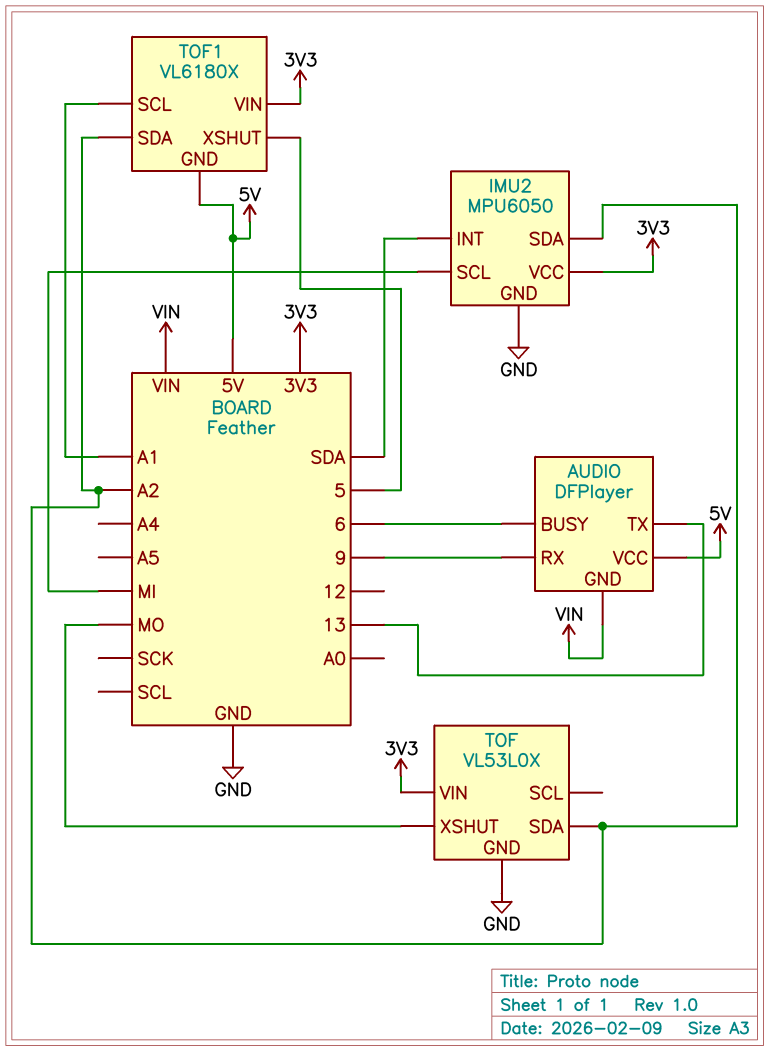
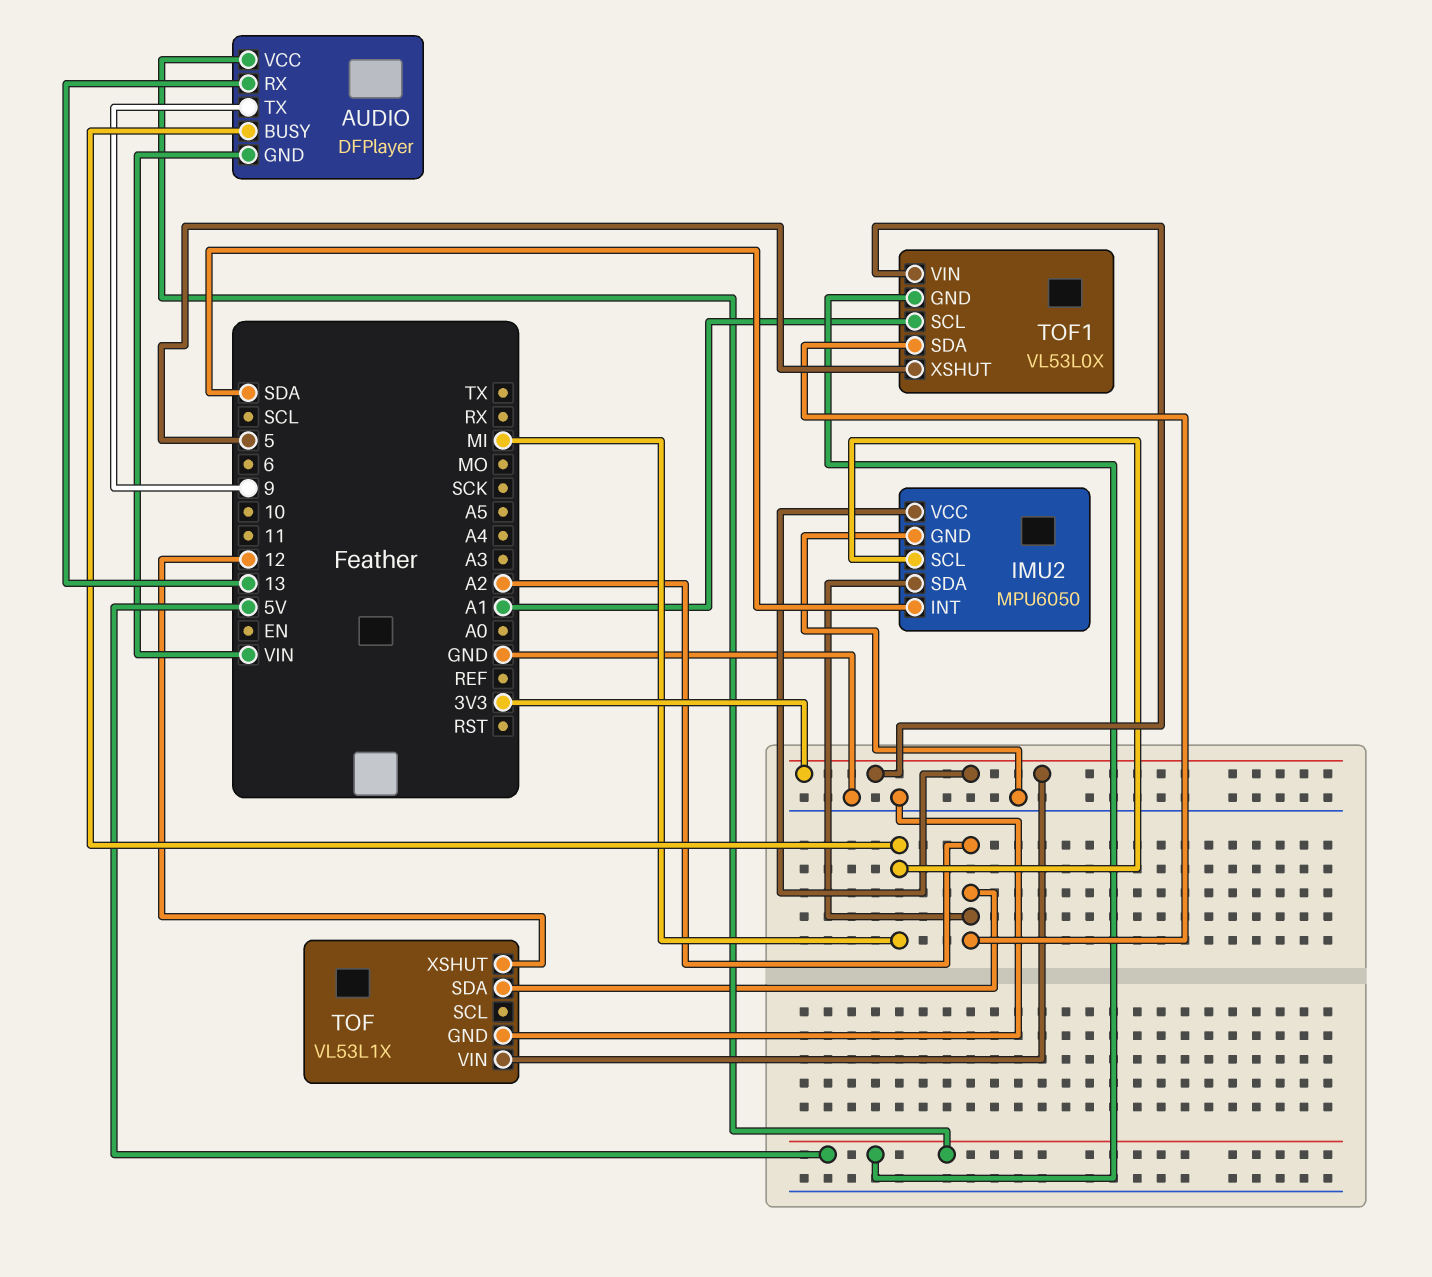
AUDIO pin BUSY: 6 -> MI
AUDIO pin RX: 9 -> 13
AUDIO pin TX: 13 -> 9
TOF: VL53L0X -> VL53L1X
TOF pin XSHUT: MO -> 12
TOF1: VL6180X -> VL53L0X

